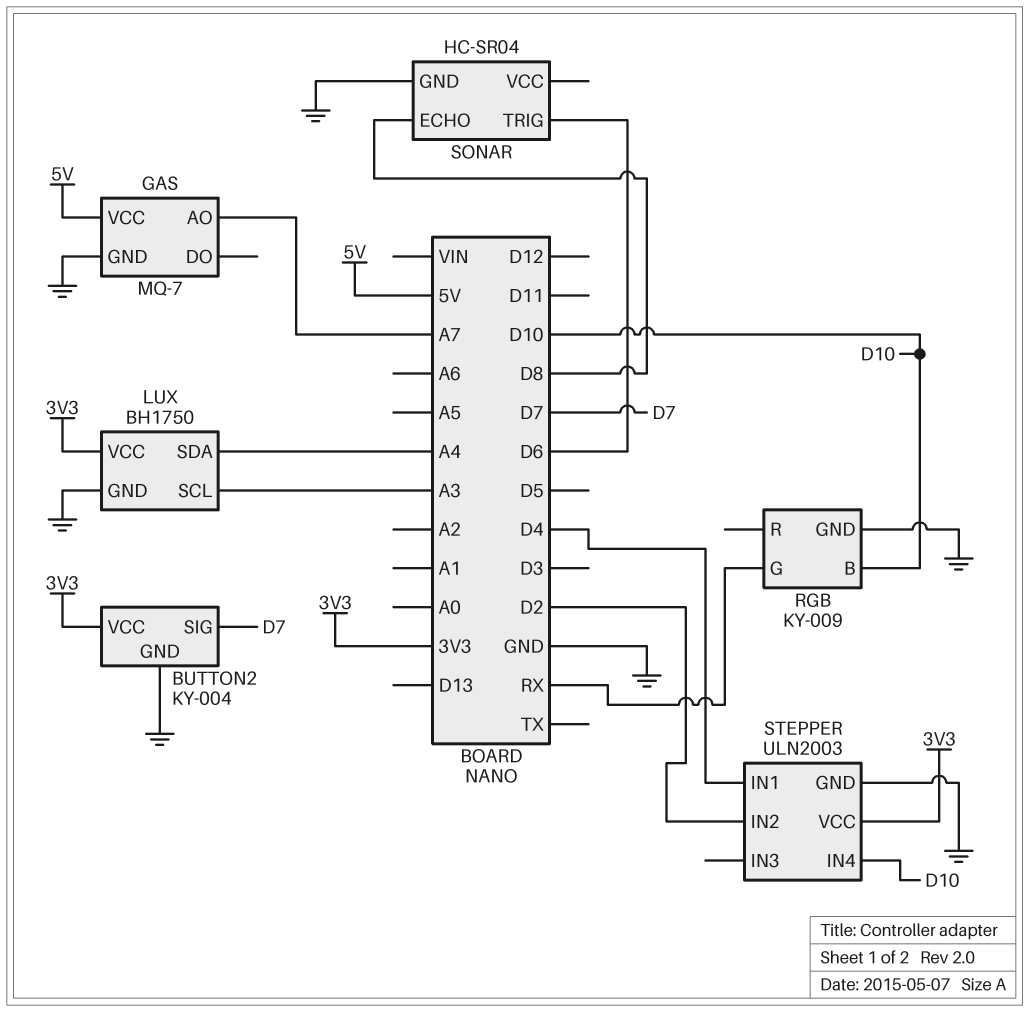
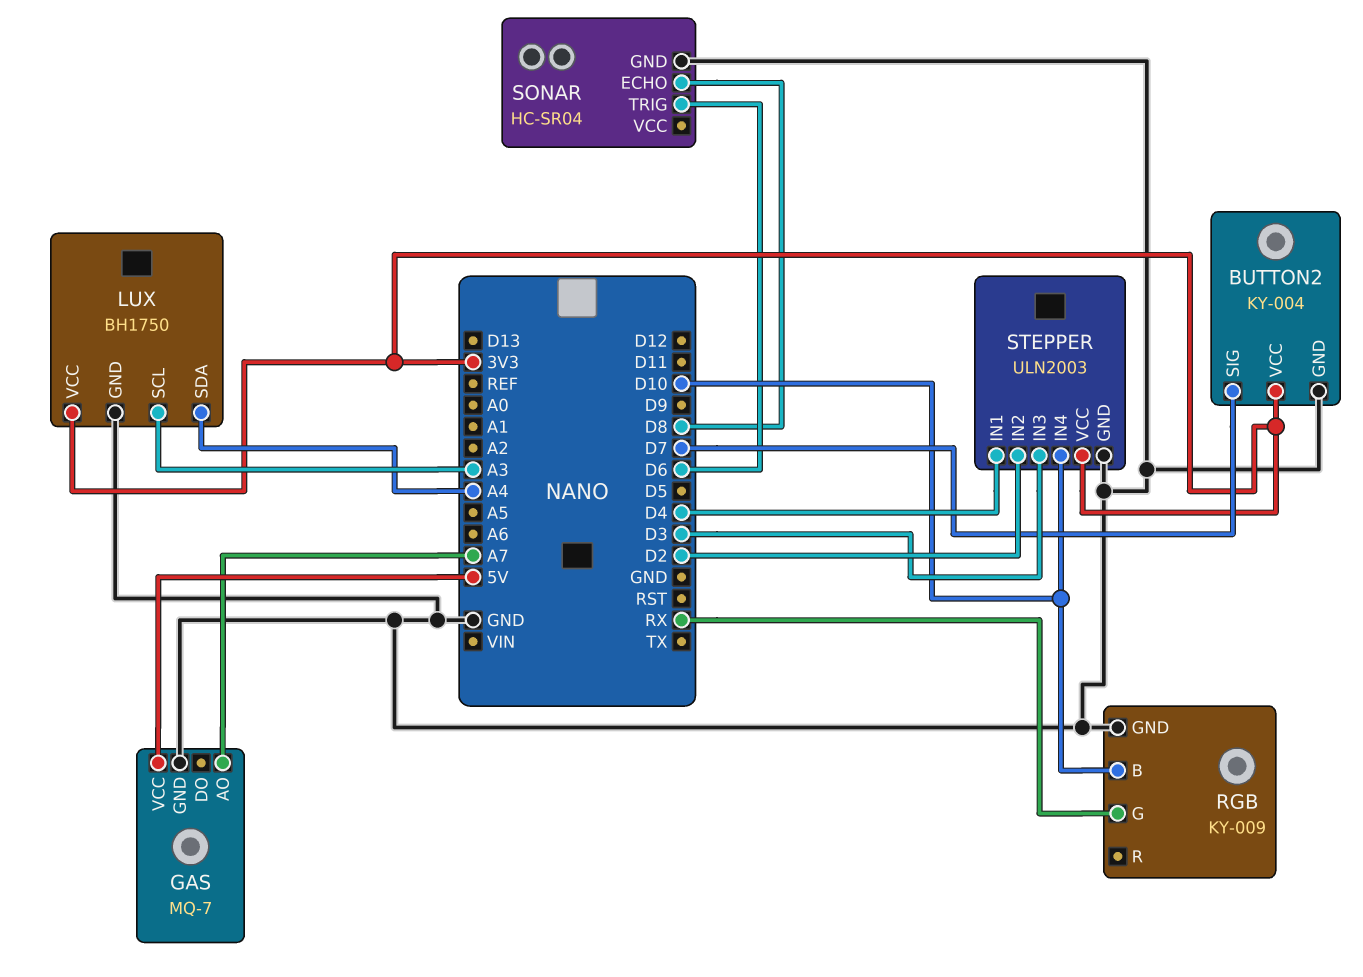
STEPPER pin IN3: none -> D3

